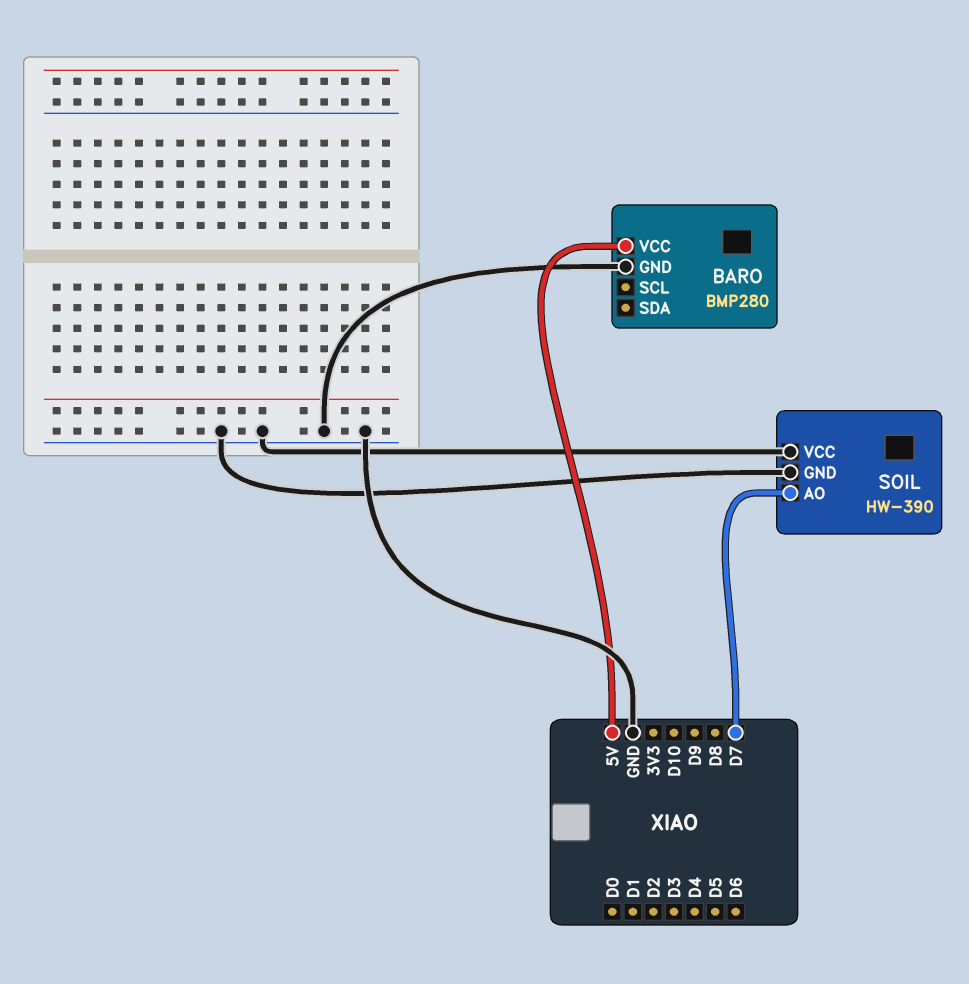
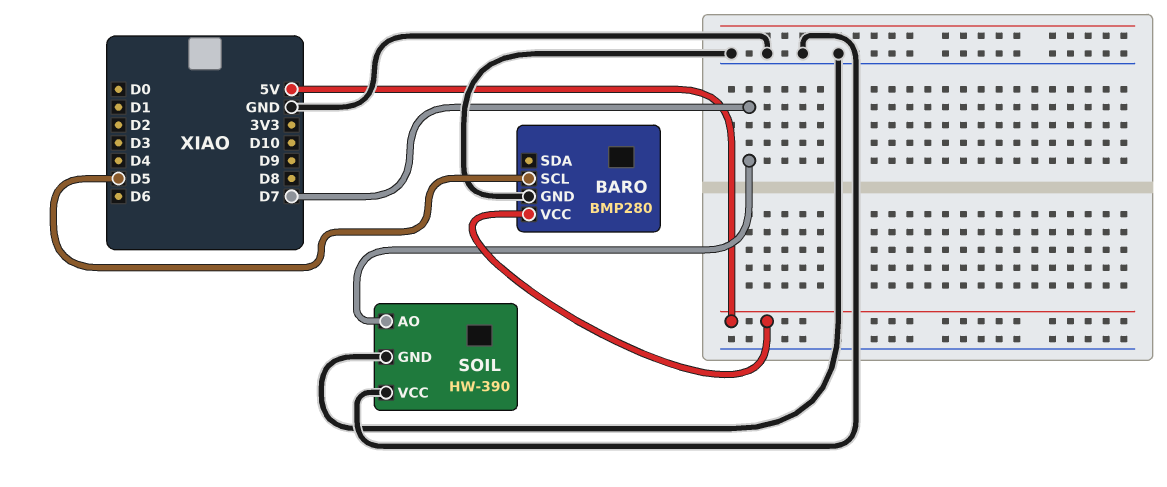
BARO pin SCL: none -> D5

